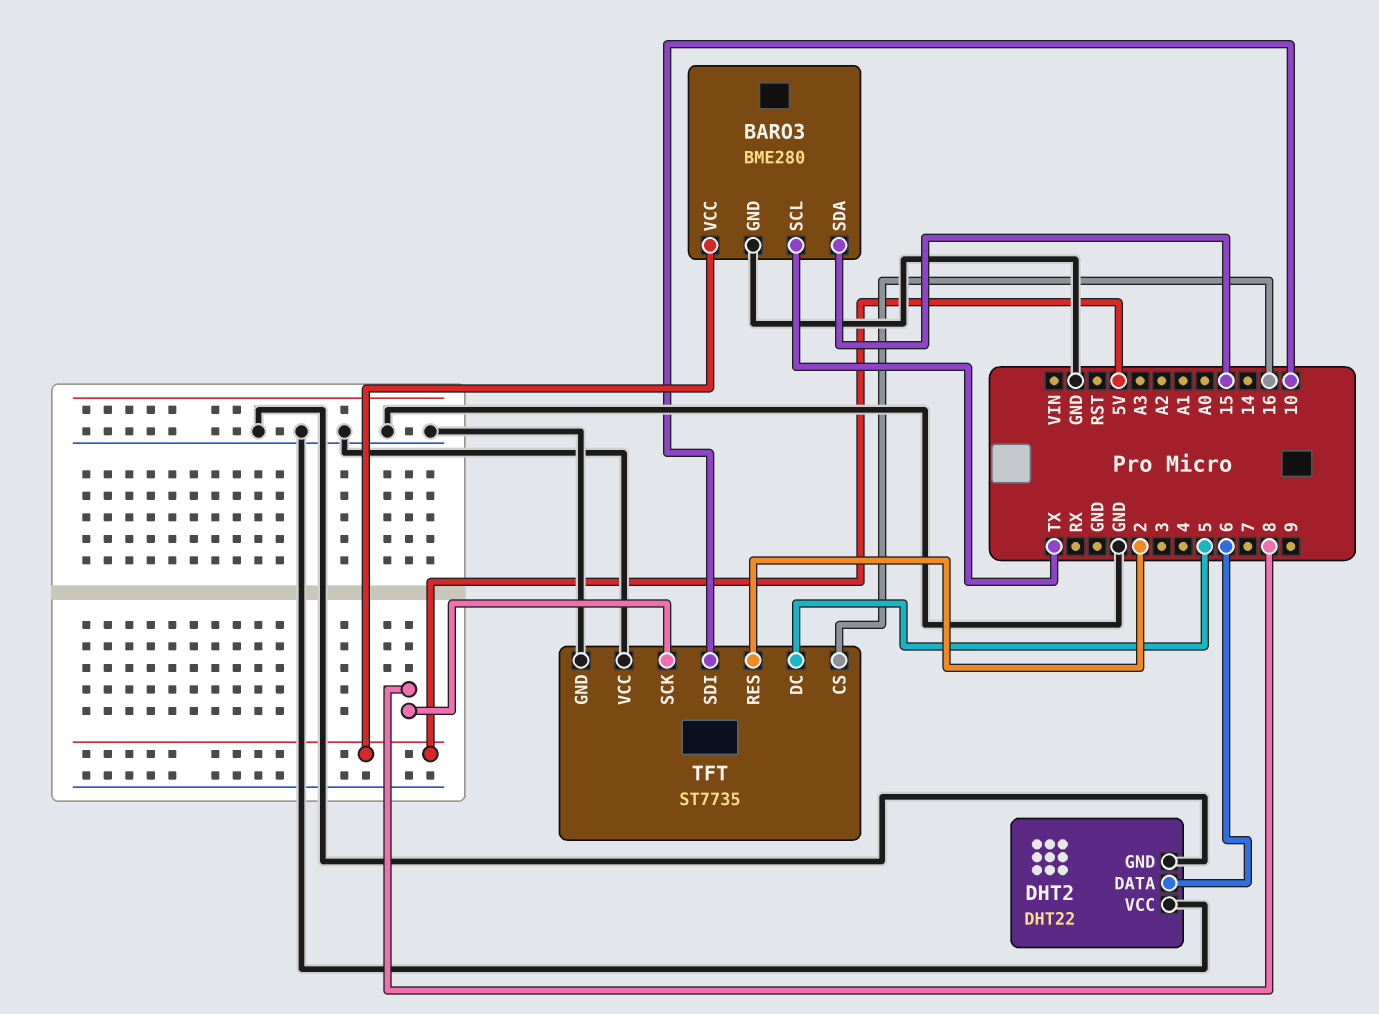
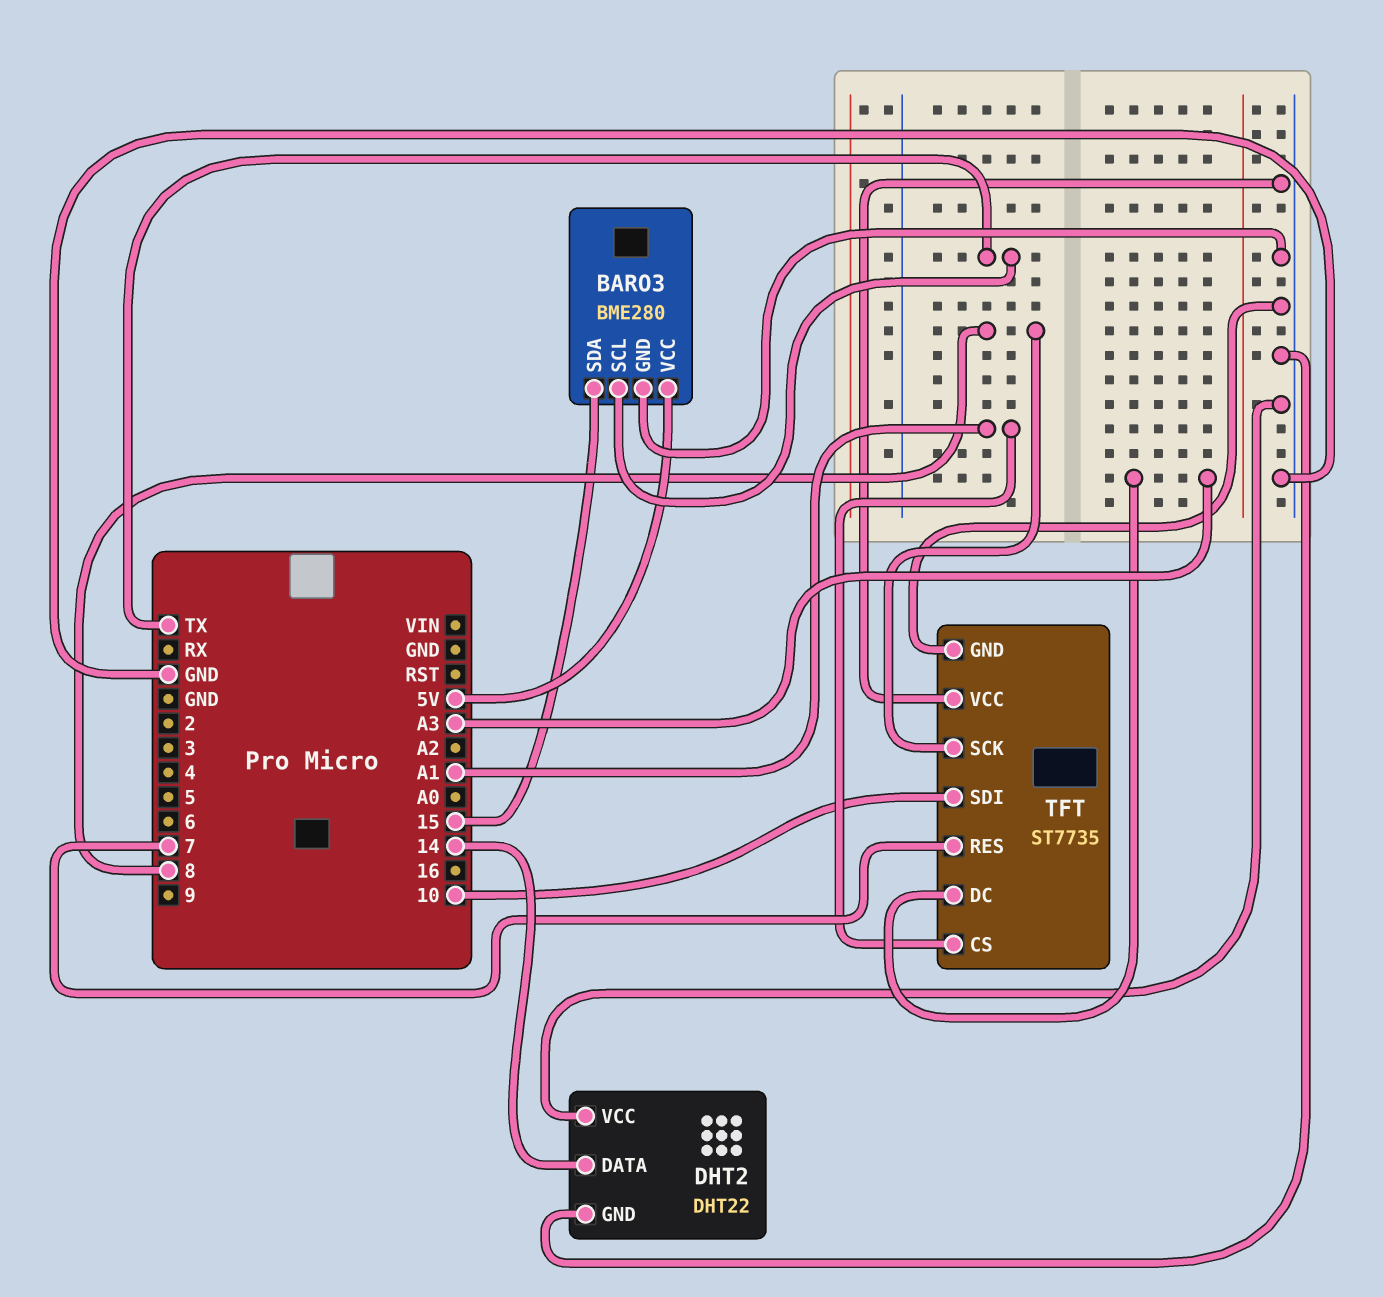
DHT2 pin DATA: 6 -> 14
TFT pin CS: 16 -> A1
TFT pin DC: 5 -> A3
TFT pin RES: 2 -> 7

